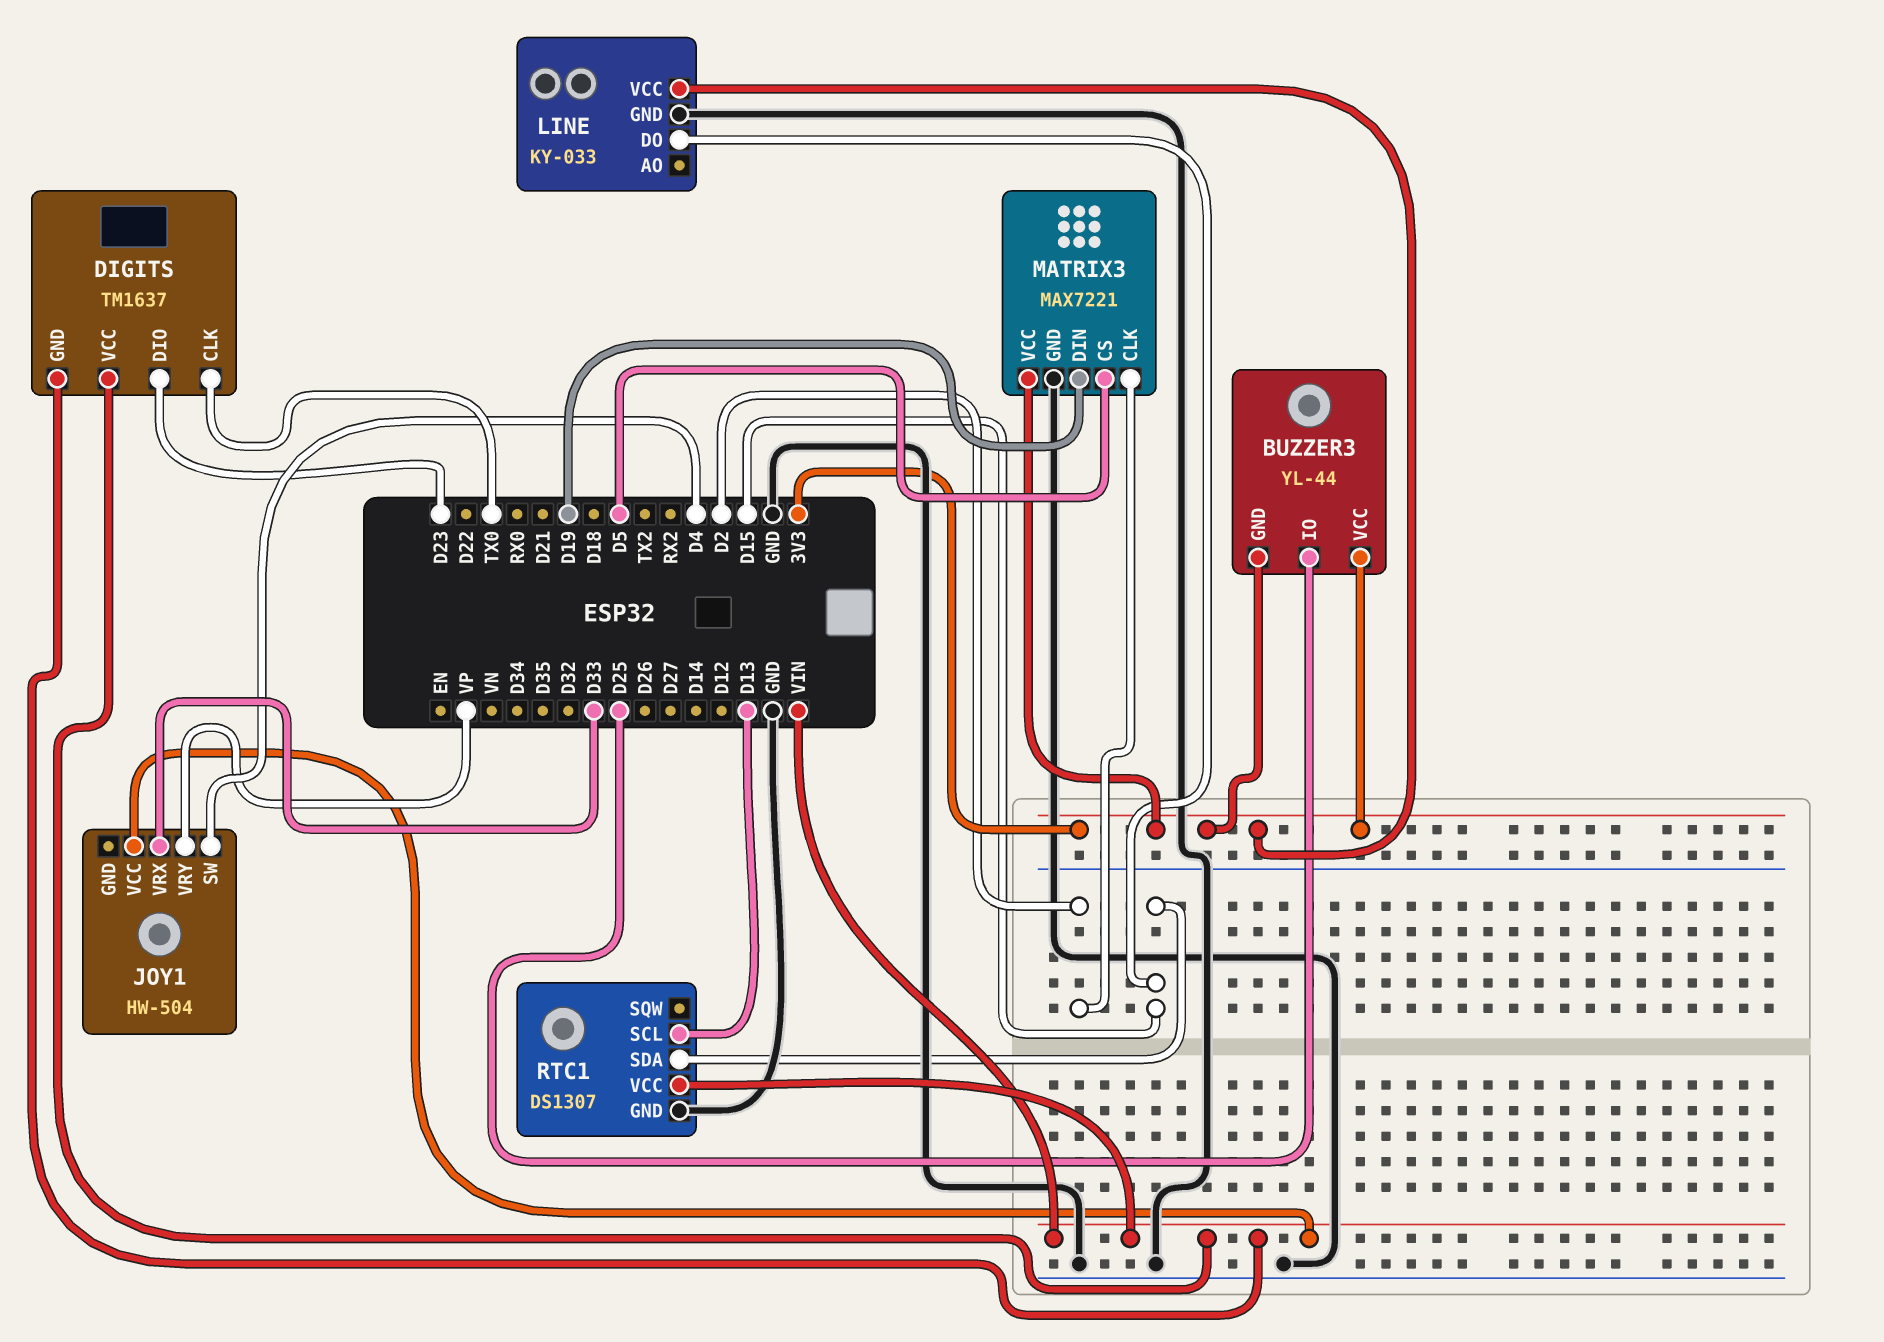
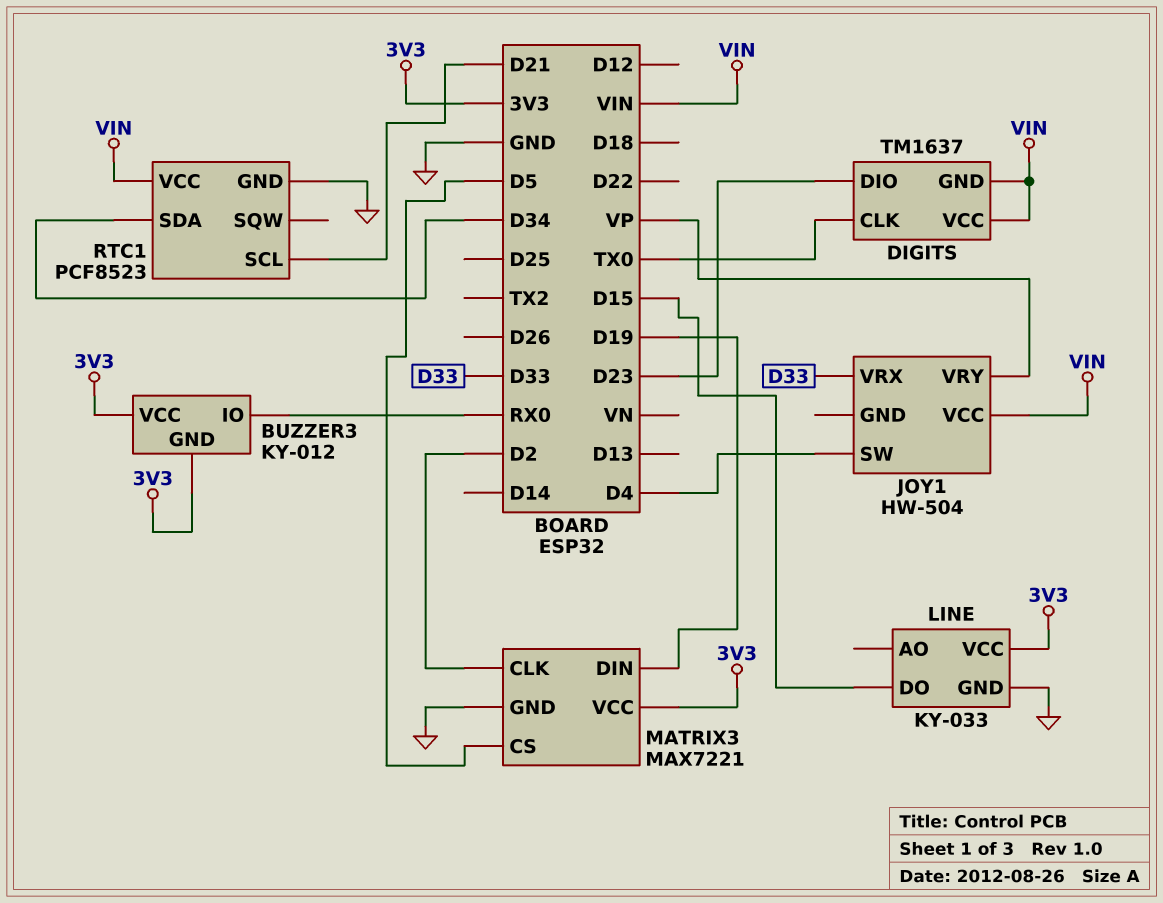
BUZZER3: YL-44 -> KY-012
BUZZER3 pin IO: D25 -> RX0
RTC1: DS1307 -> PCF8523
RTC1 pin SCL: D13 -> D21
RTC1 pin SDA: D15 -> D34

